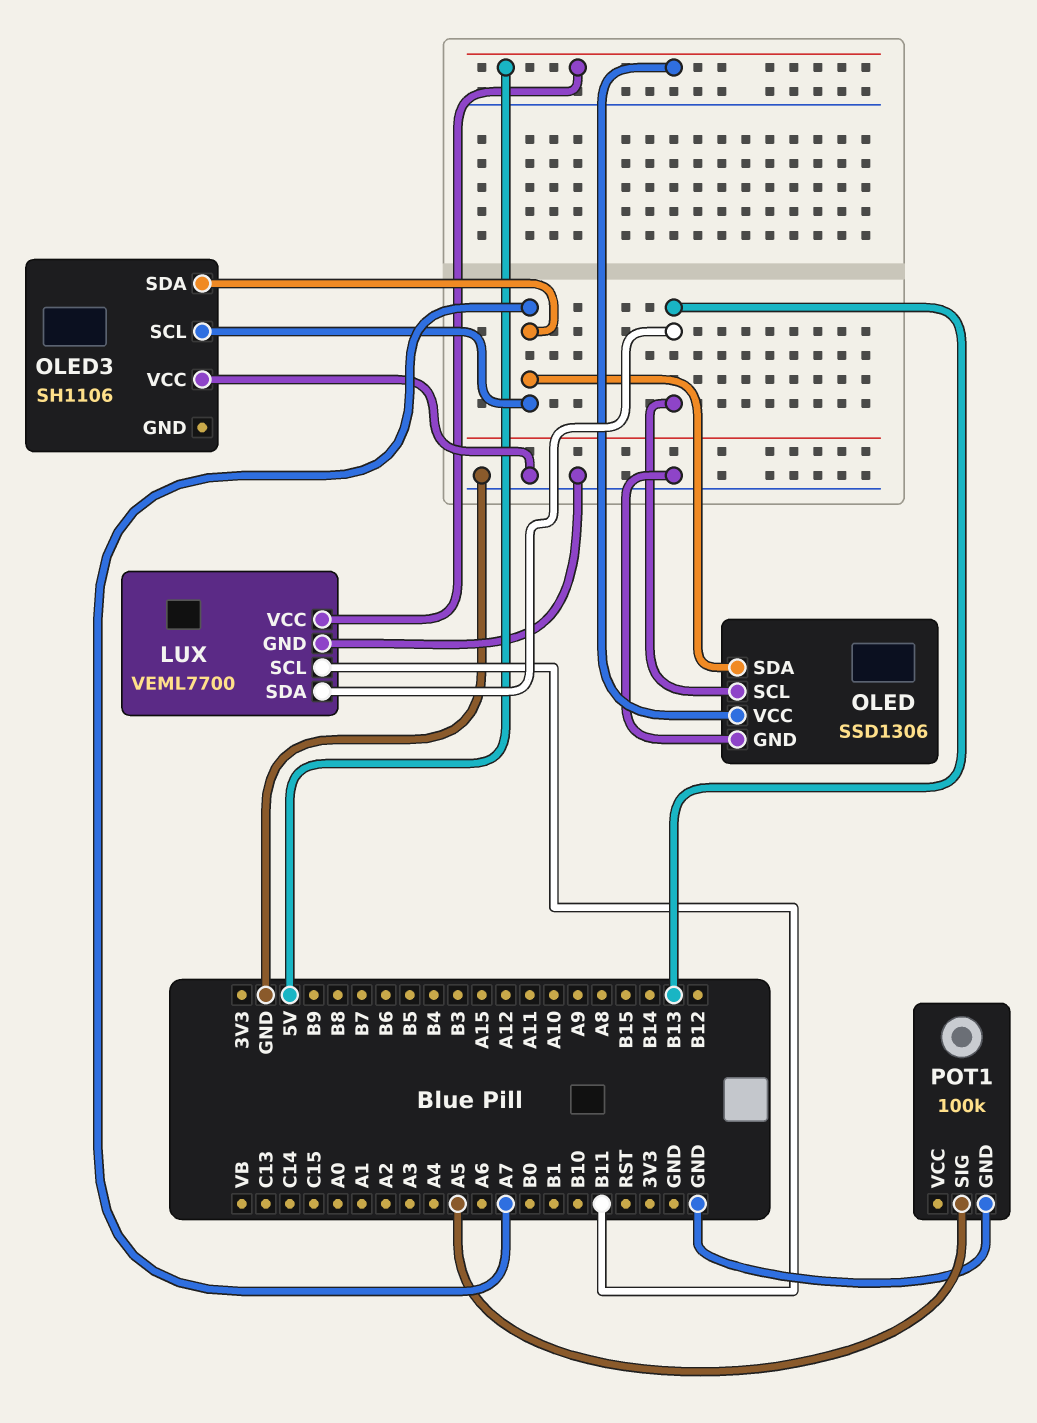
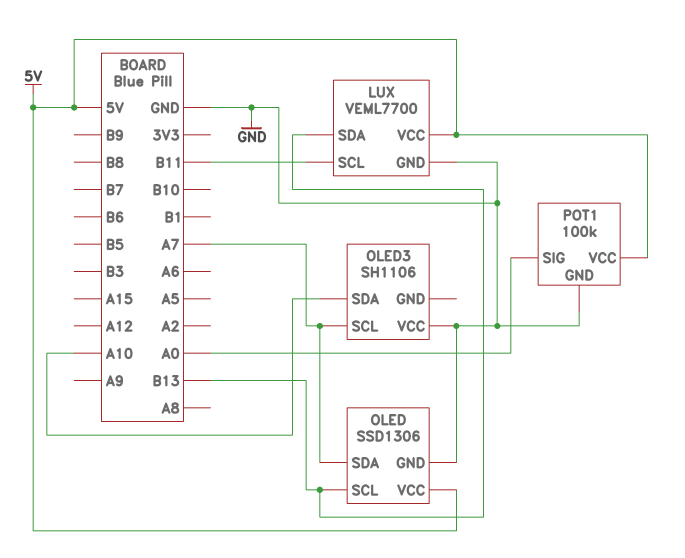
OLED3 pin SDA: A7 -> A10
POT1 pin SIG: A5 -> A0
POT1 pin VCC: none -> 5V

